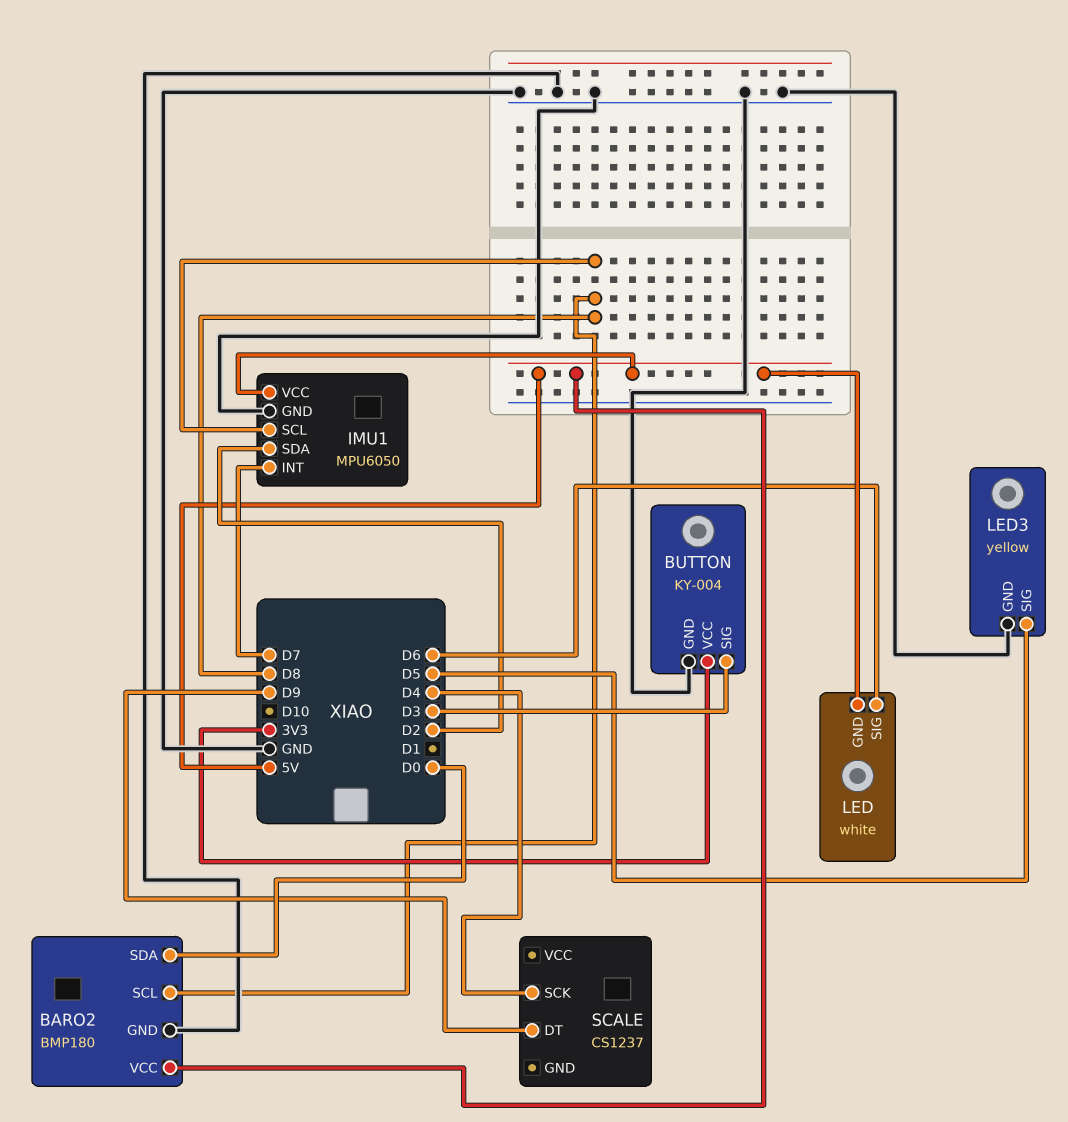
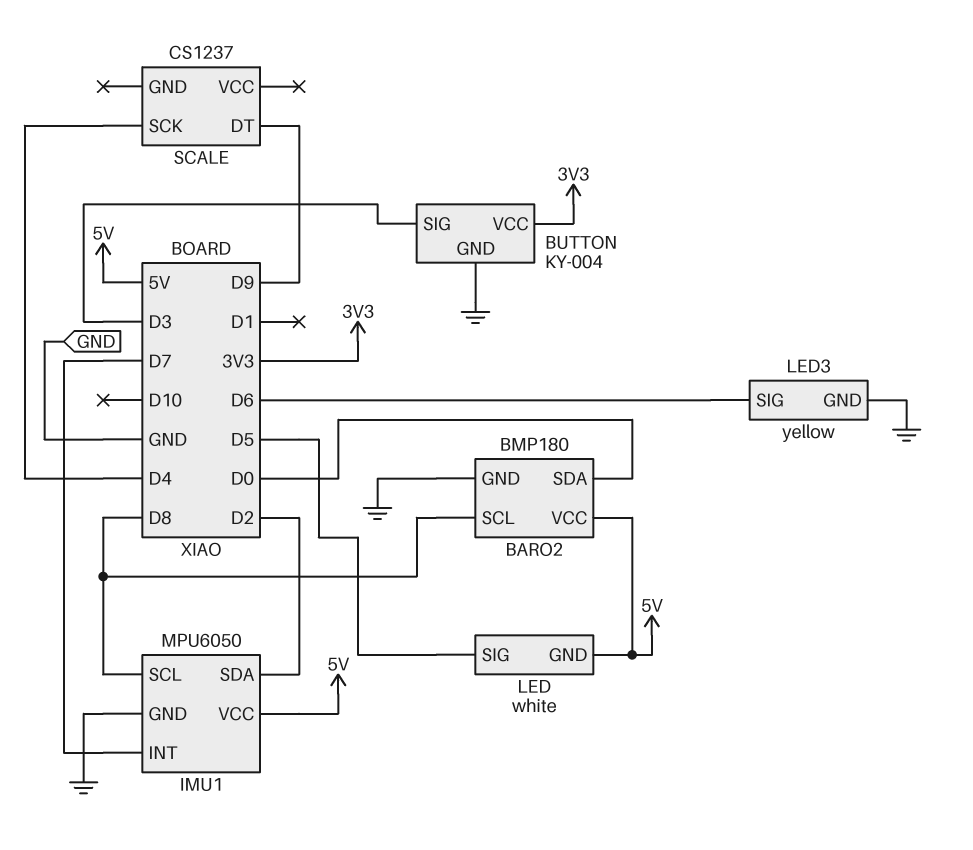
LED pin SIG: D6 -> D5
LED3 pin SIG: D5 -> D6

